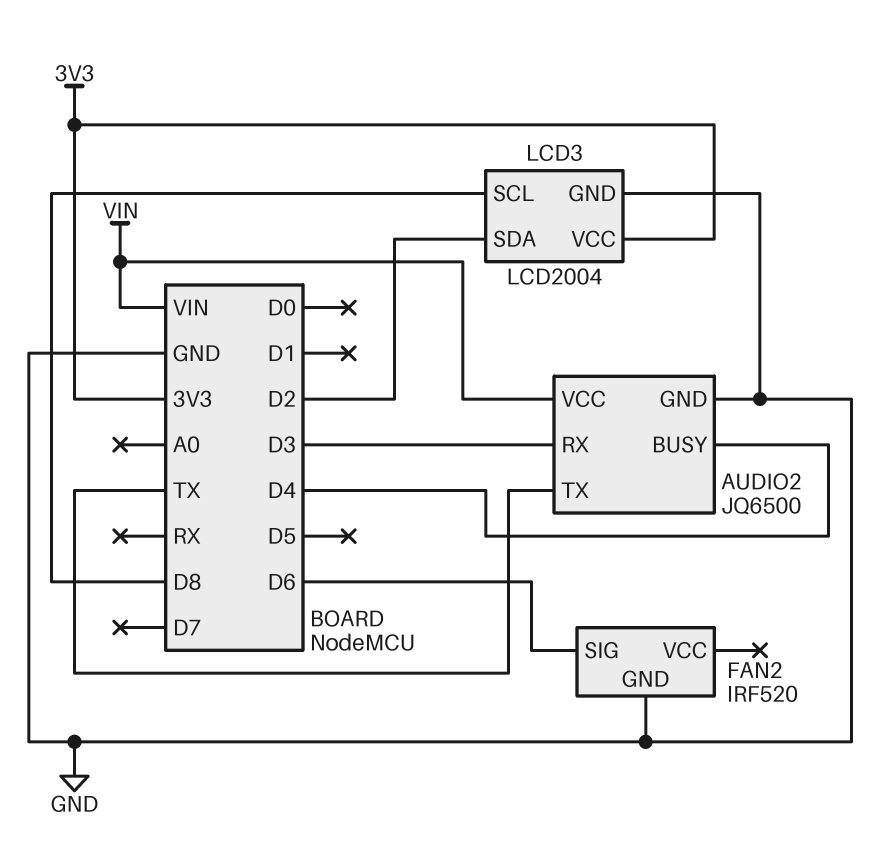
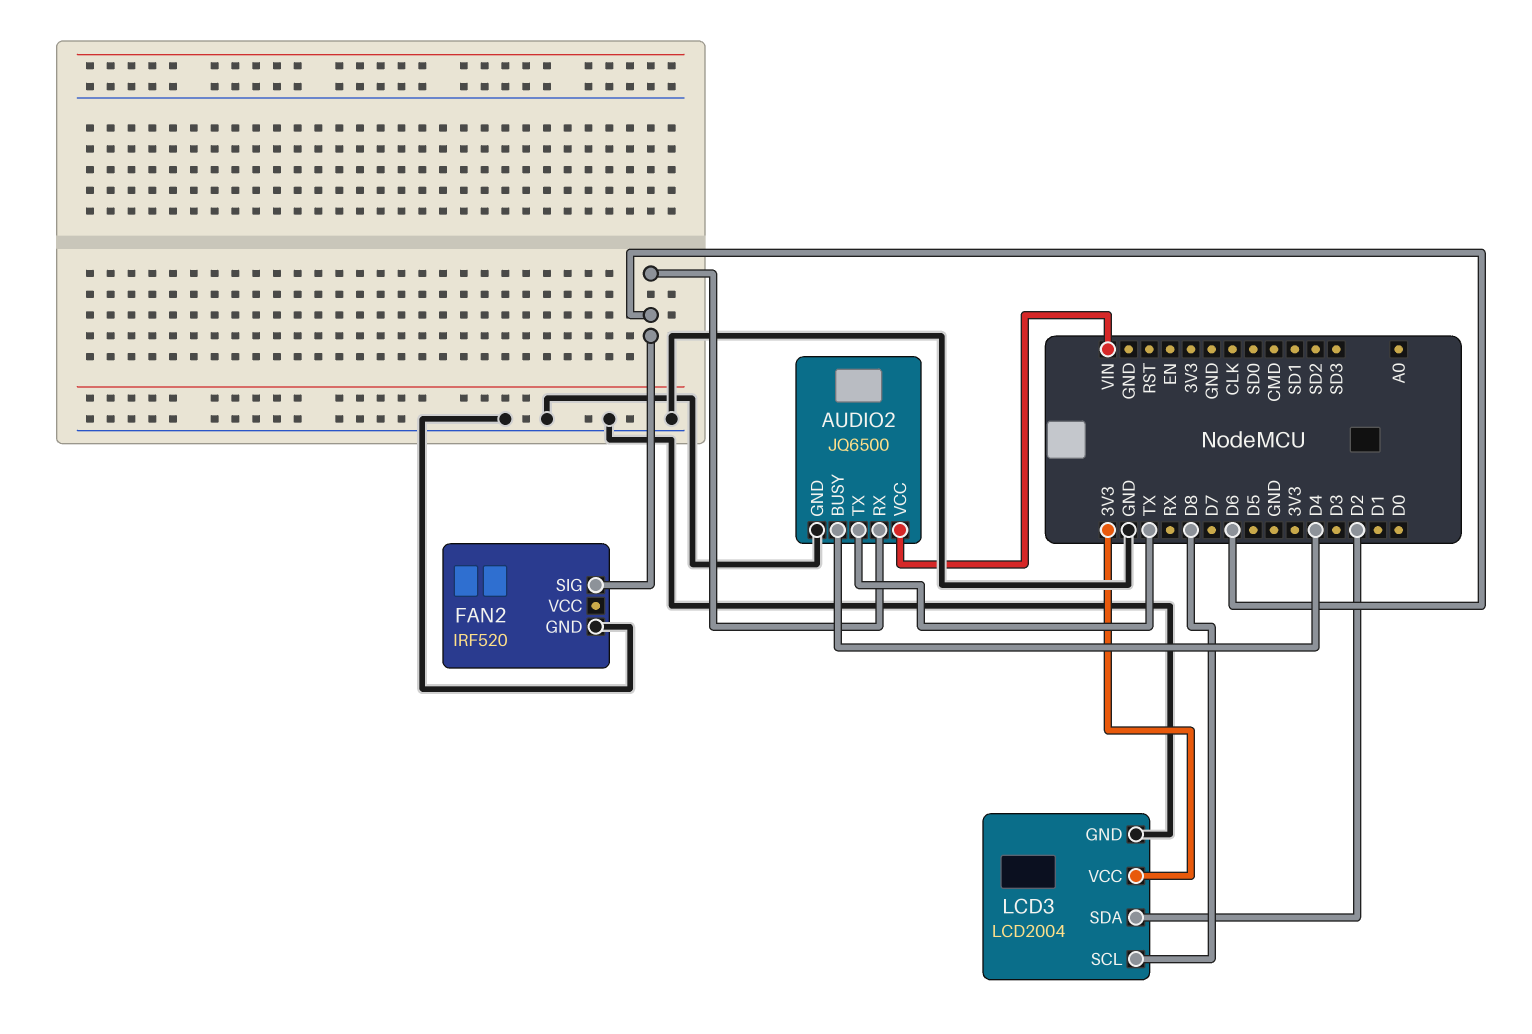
AUDIO2 pin RX: D3 -> D6

